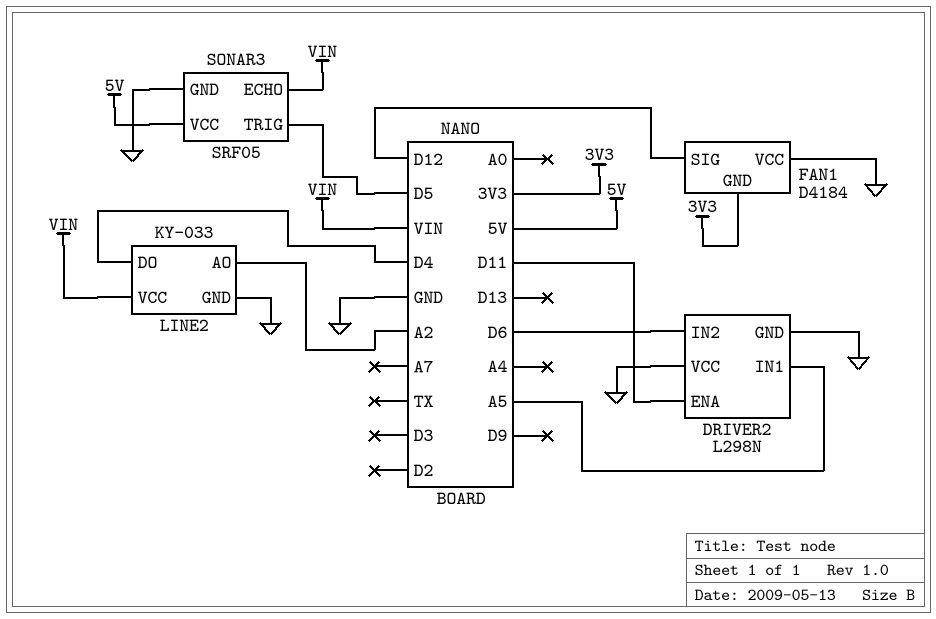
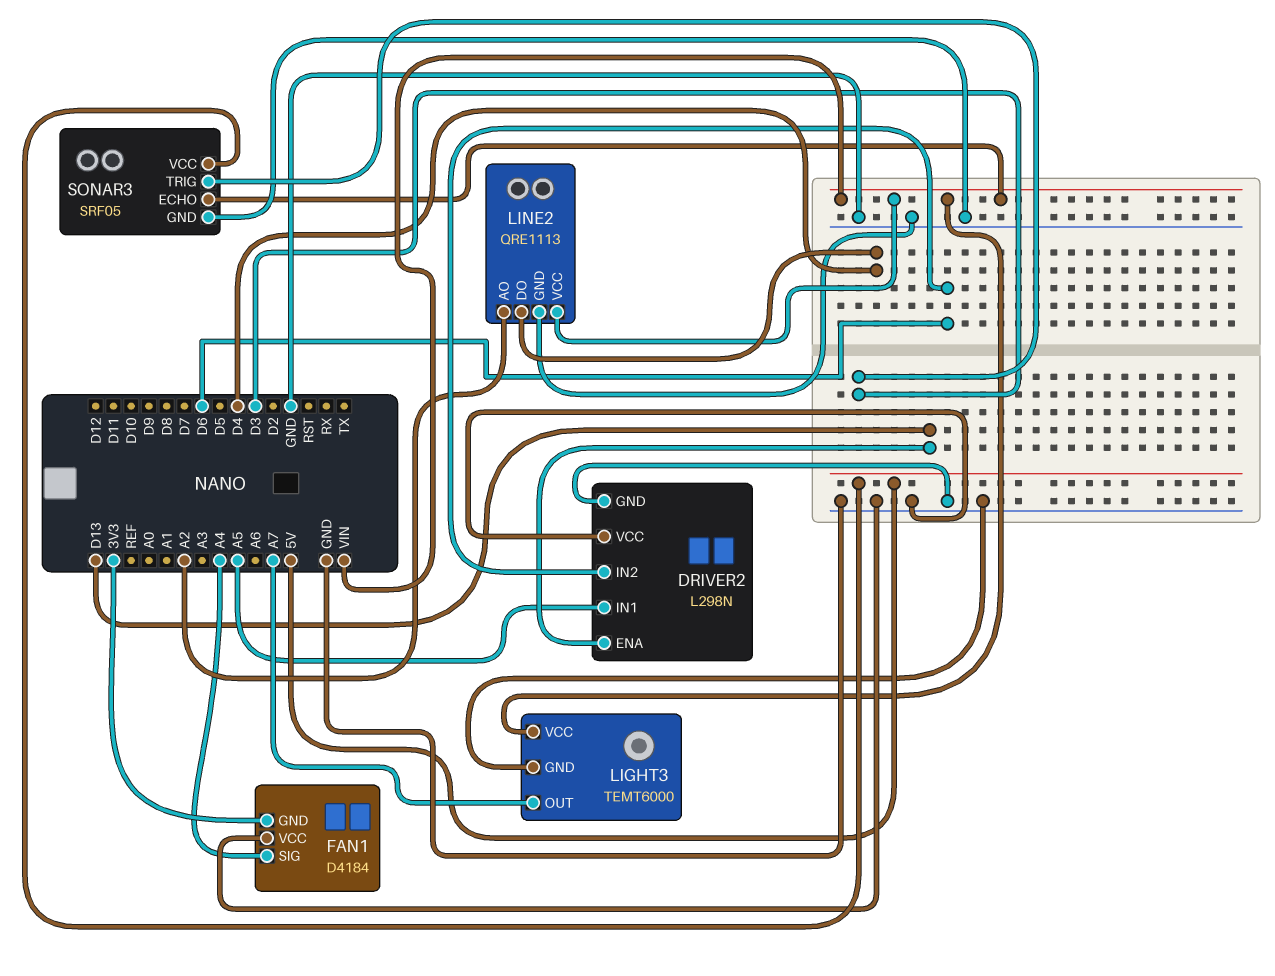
DRIVER2 pin ENA: D11 -> D13
FAN1 pin SIG: D12 -> A4
LIGHT3: none -> TEMT6000
LIGHT3 pin GND: none -> GND
LIGHT3 pin OUT: none -> A7
LIGHT3 pin VCC: none -> VIN
LINE2: KY-033 -> QRE1113
SONAR3 pin TRIG: D5 -> D3

